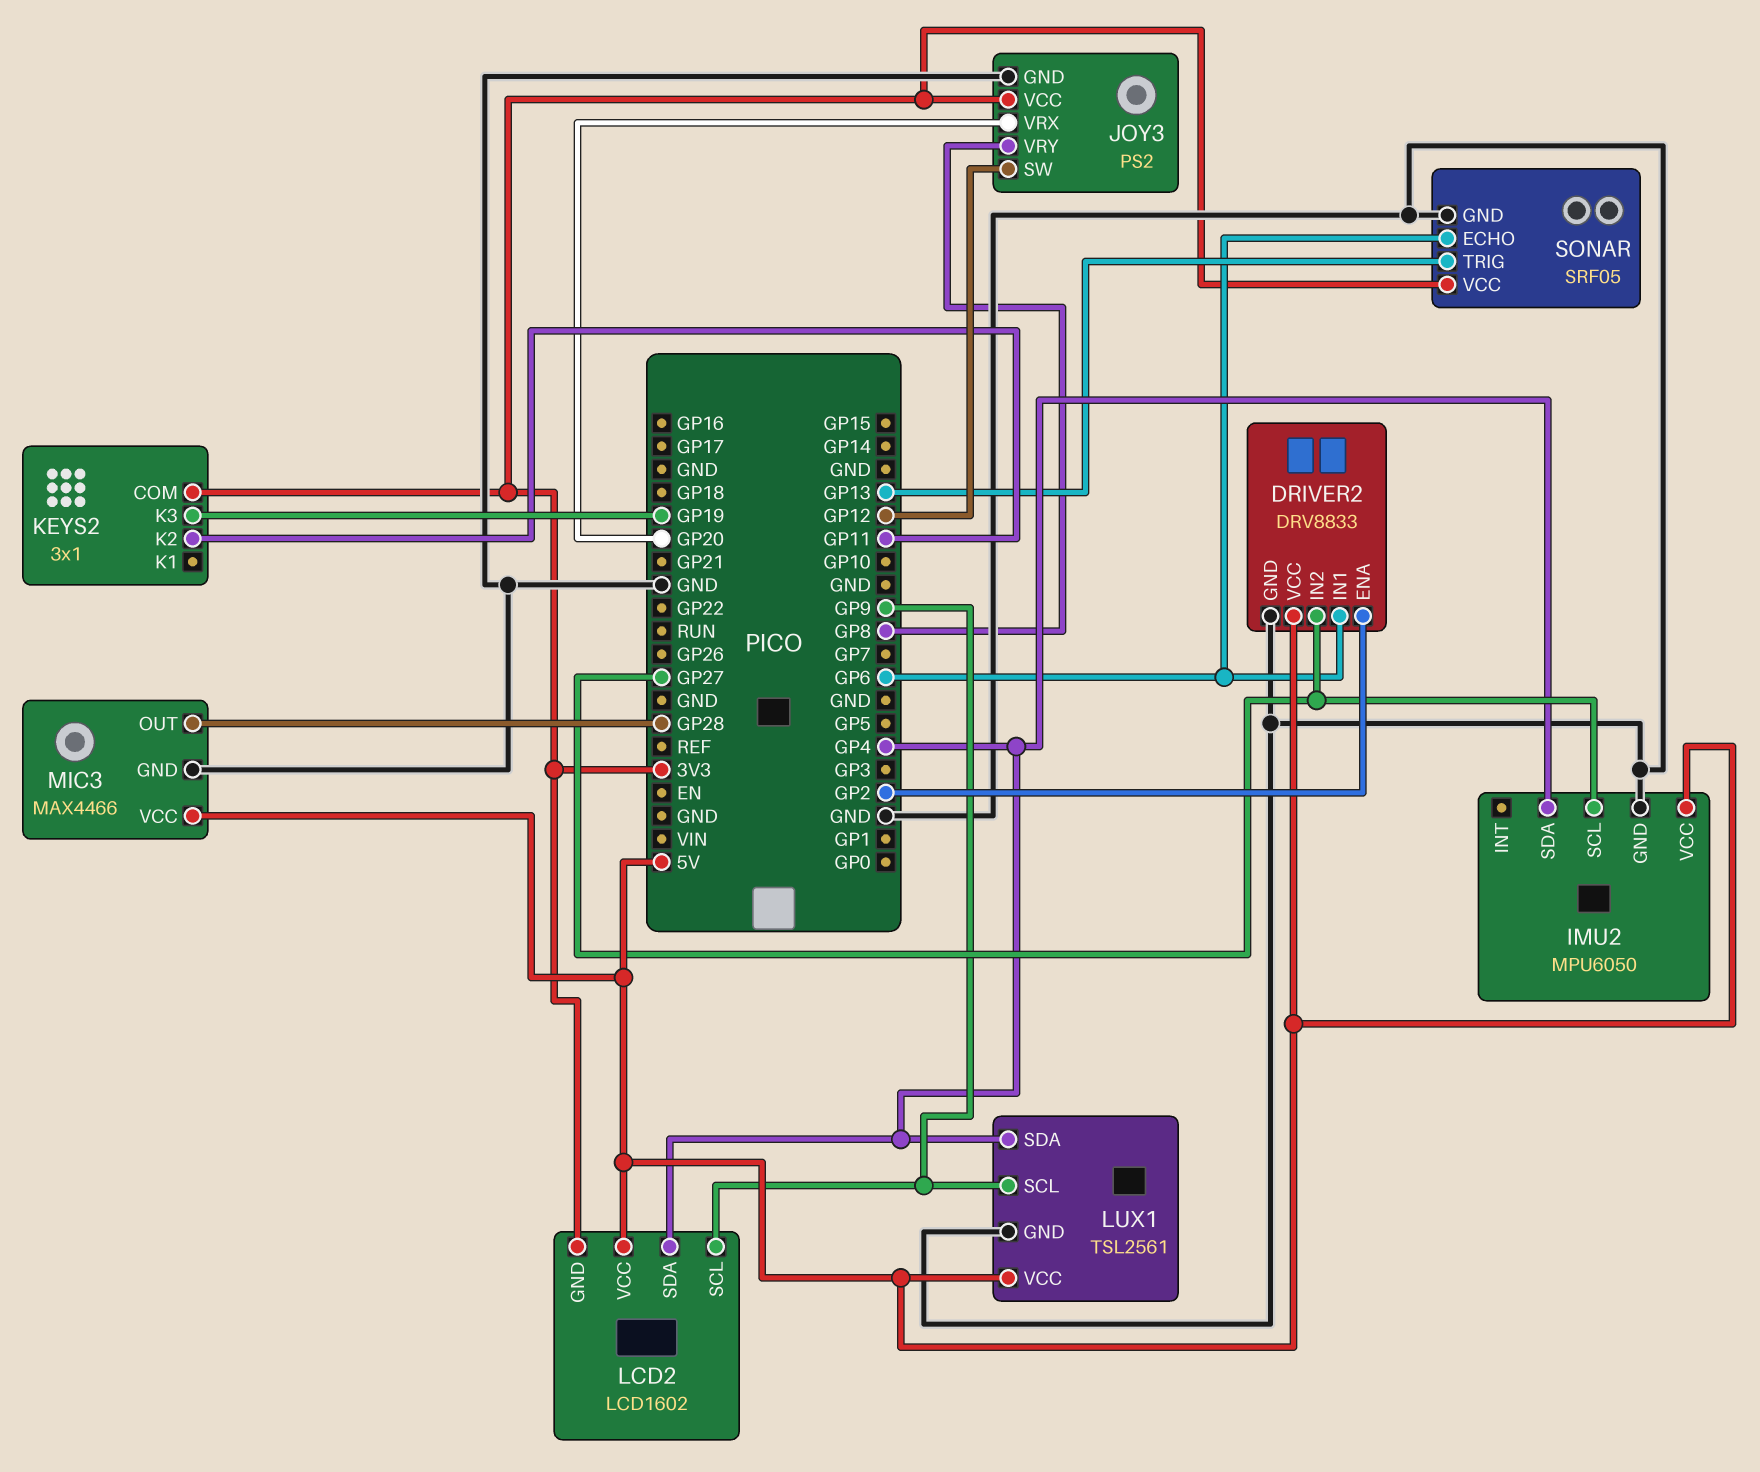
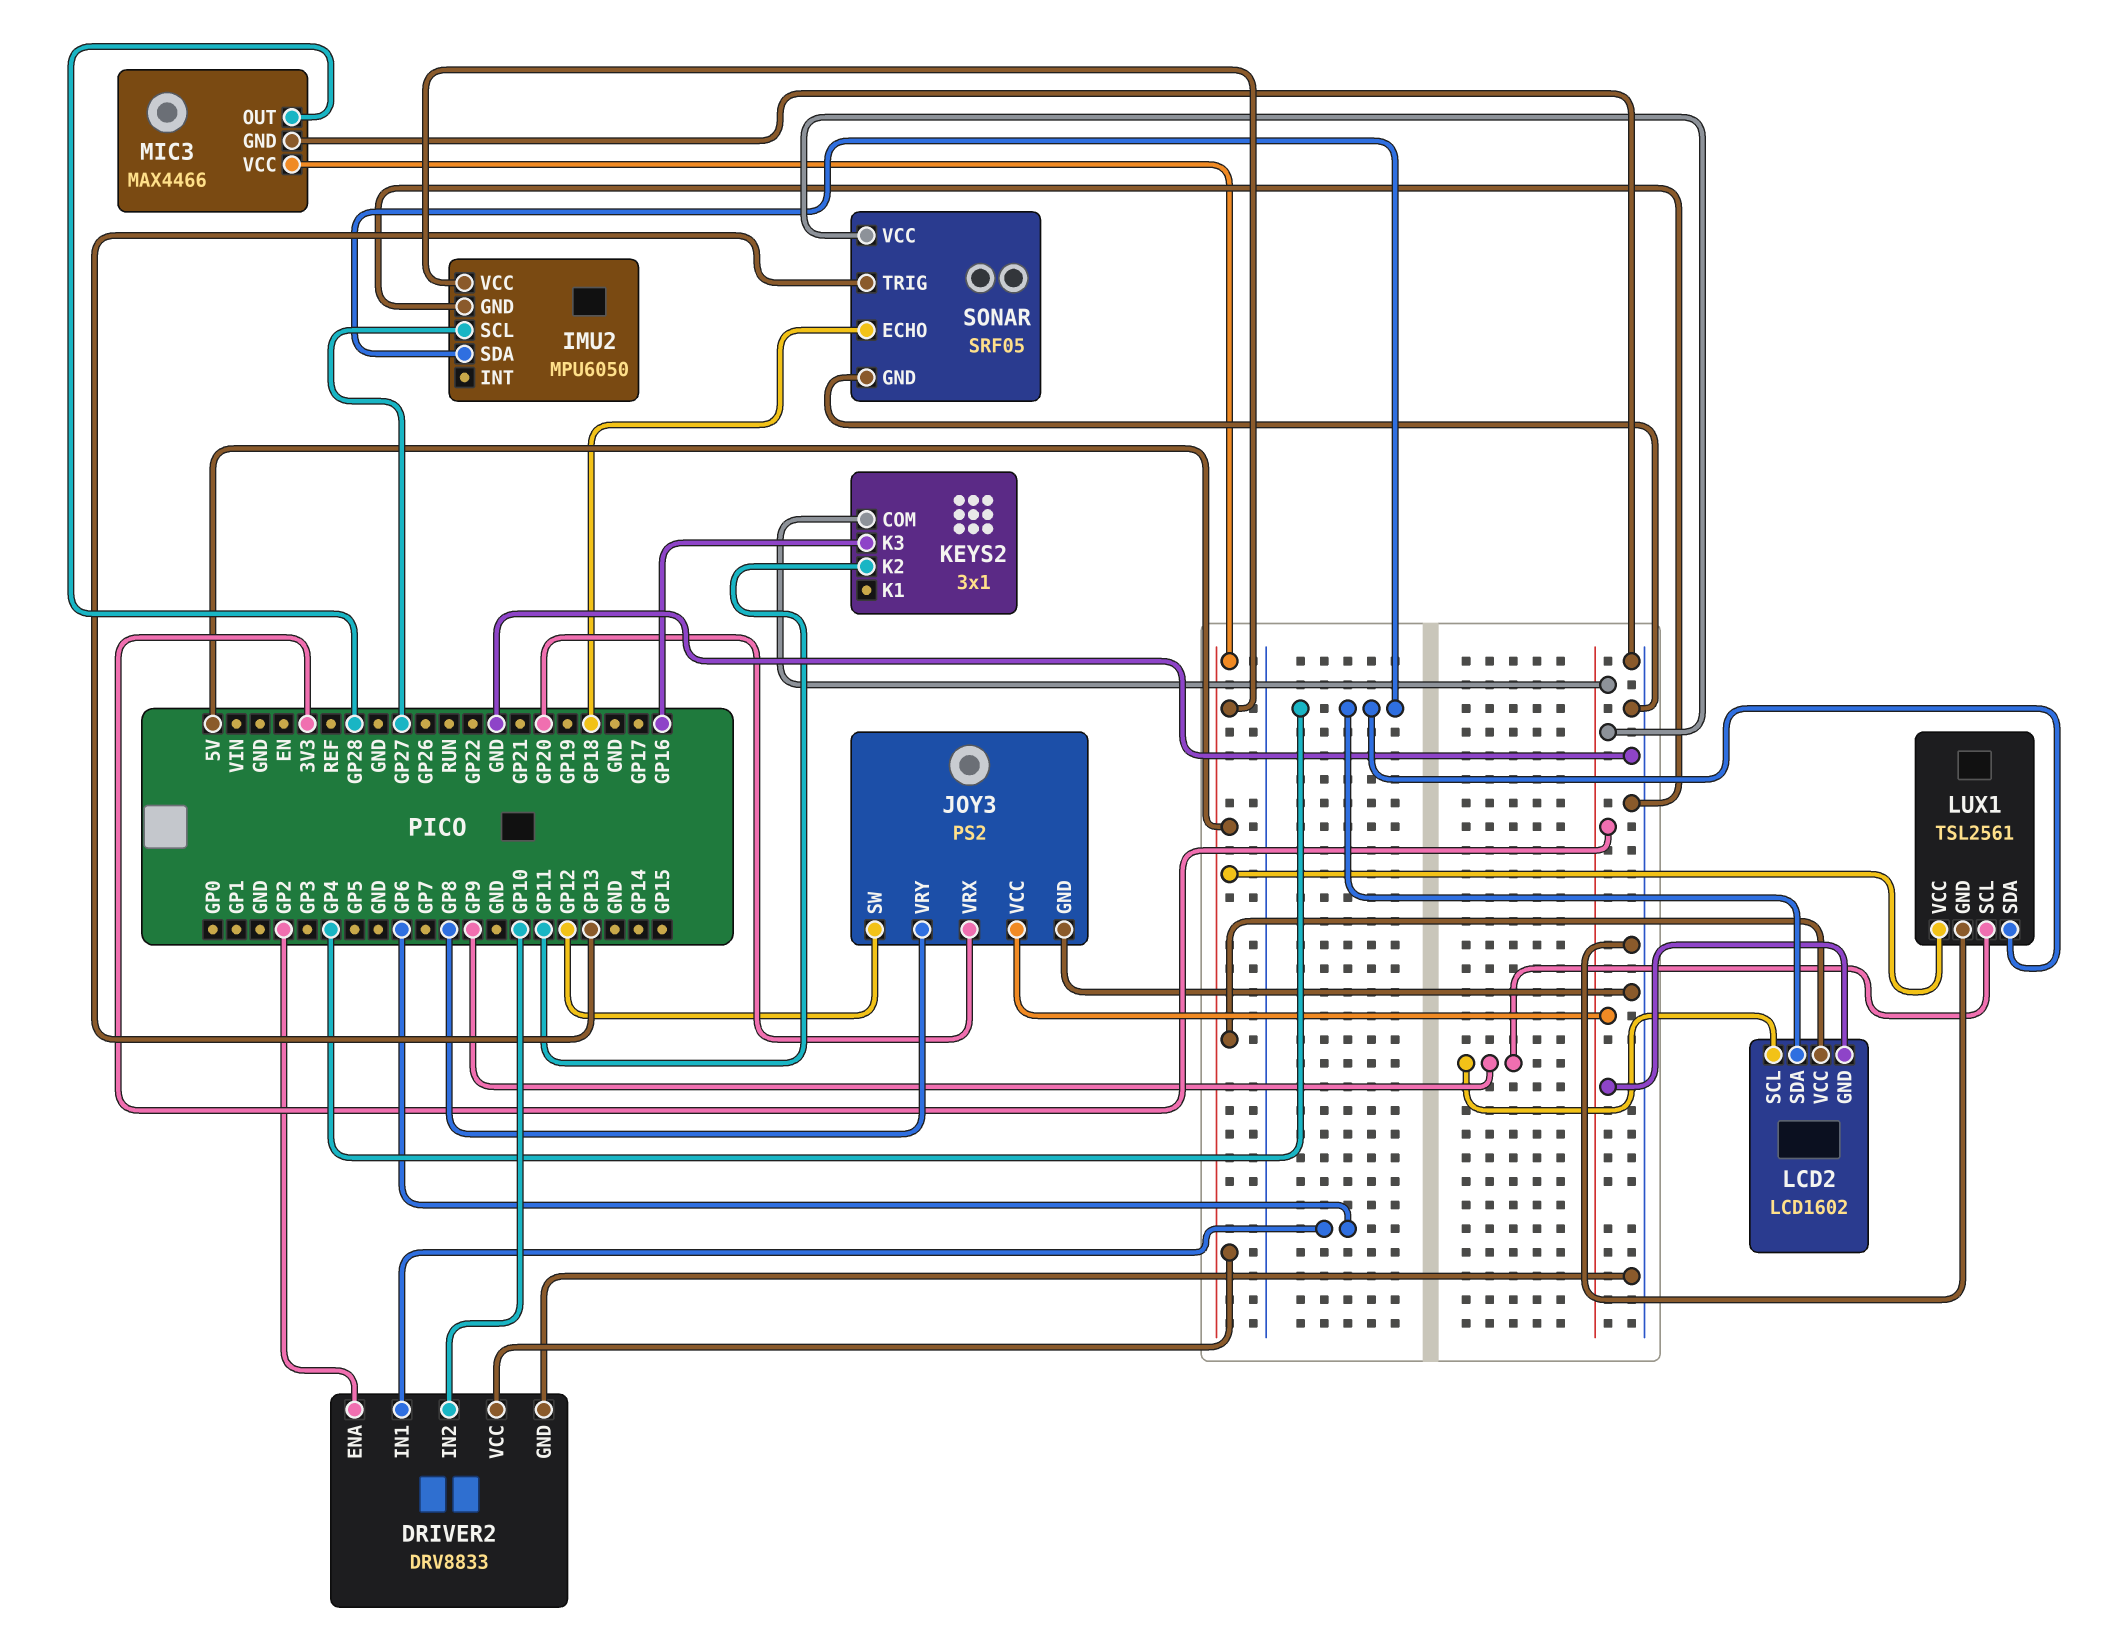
DRIVER2 pin IN2: GP27 -> GP10
KEYS2 pin K3: GP19 -> GP16
SONAR pin ECHO: GP6 -> GP18

